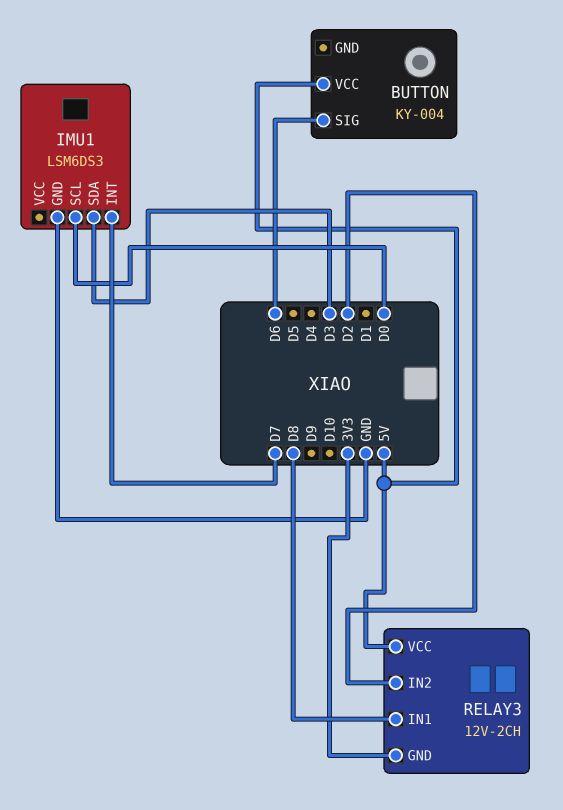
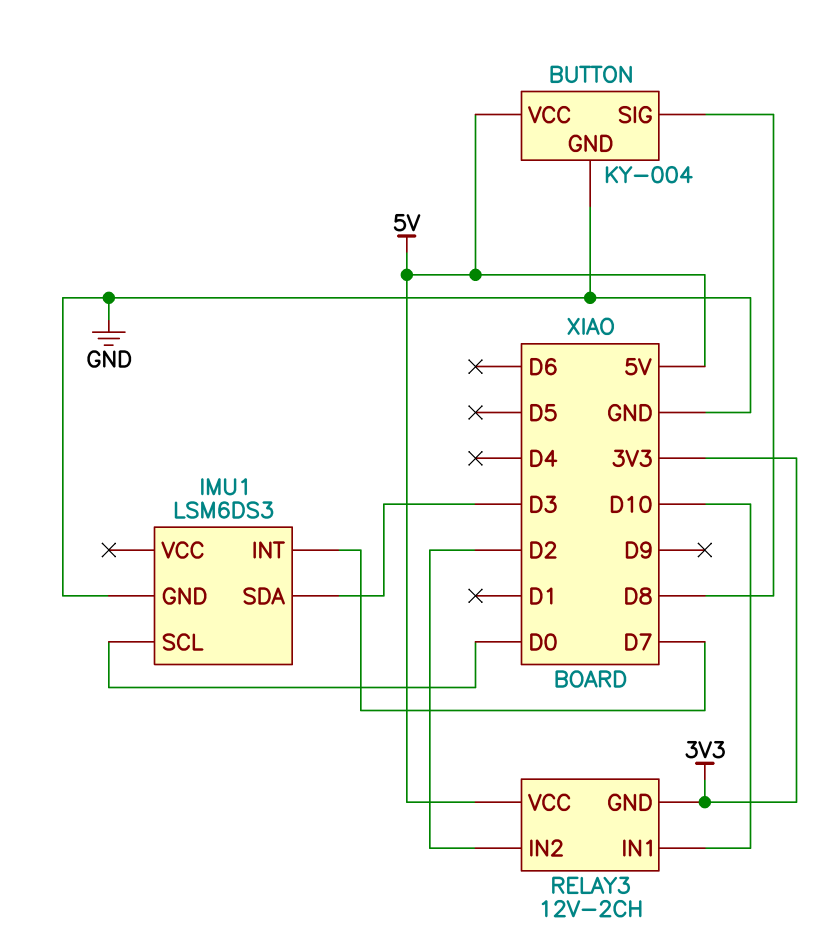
BUTTON pin GND: none -> GND
BUTTON pin SIG: D6 -> D8
RELAY3 pin IN1: D8 -> D10

